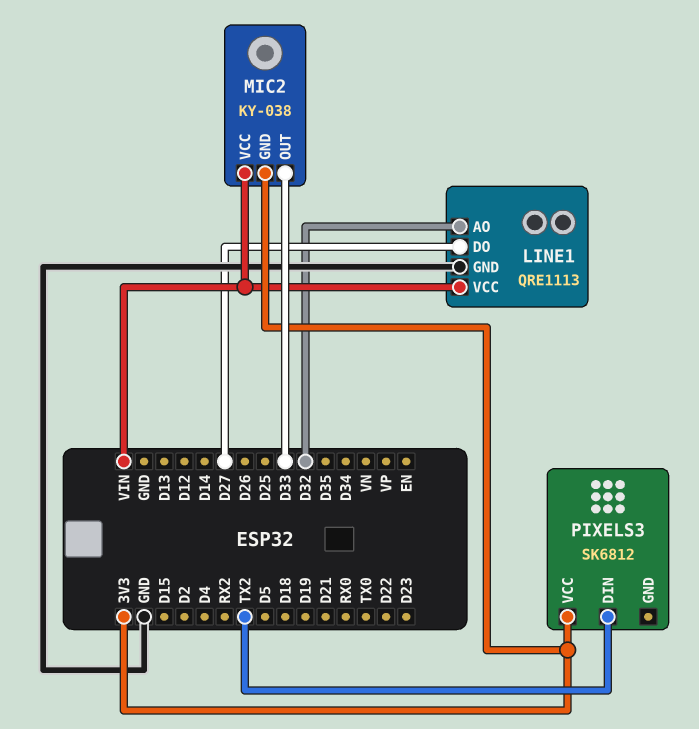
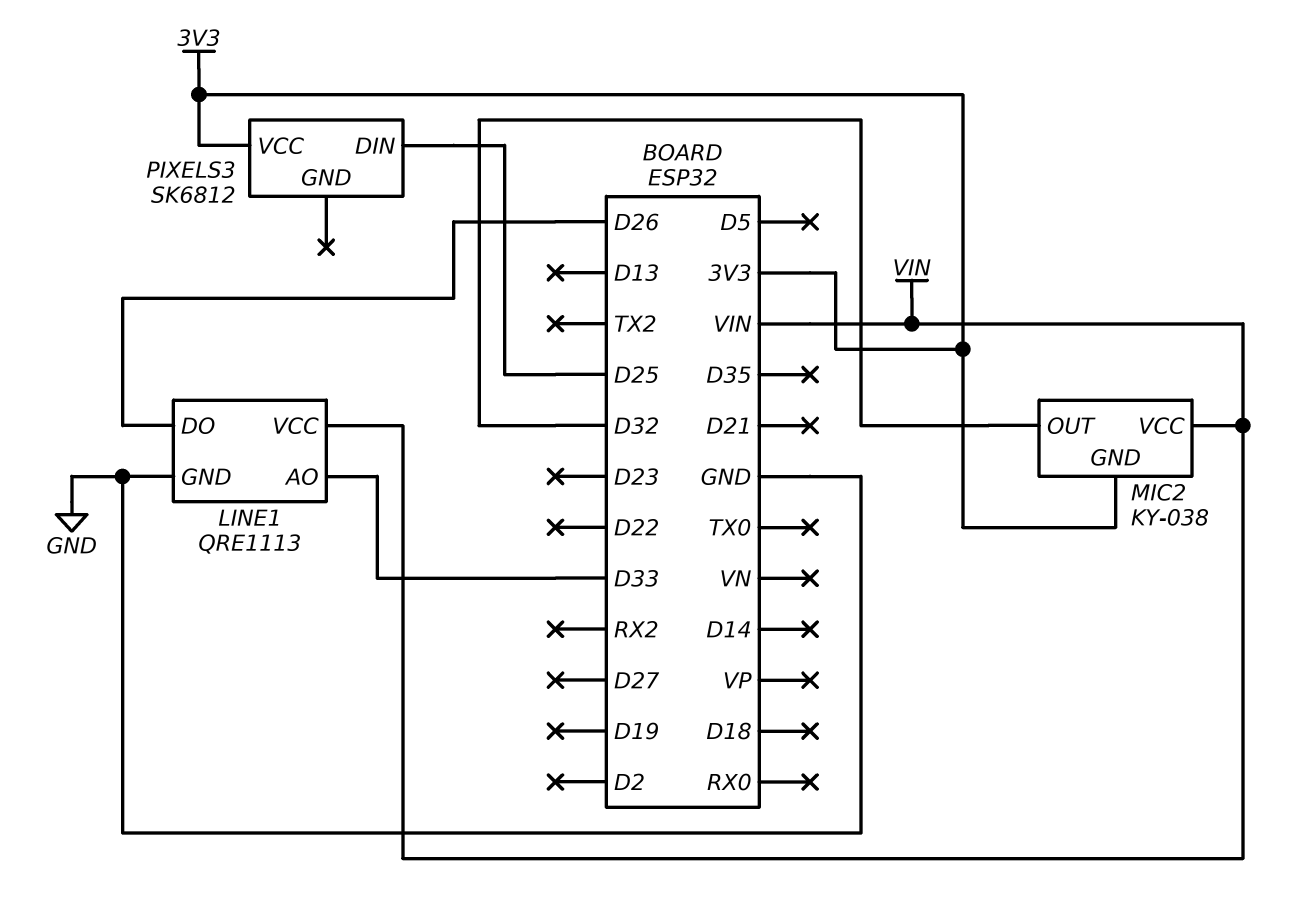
LINE1 pin AO: D32 -> D33
LINE1 pin DO: D27 -> D26
MIC2 pin OUT: D33 -> D32
PIXELS3 pin DIN: TX2 -> D25

